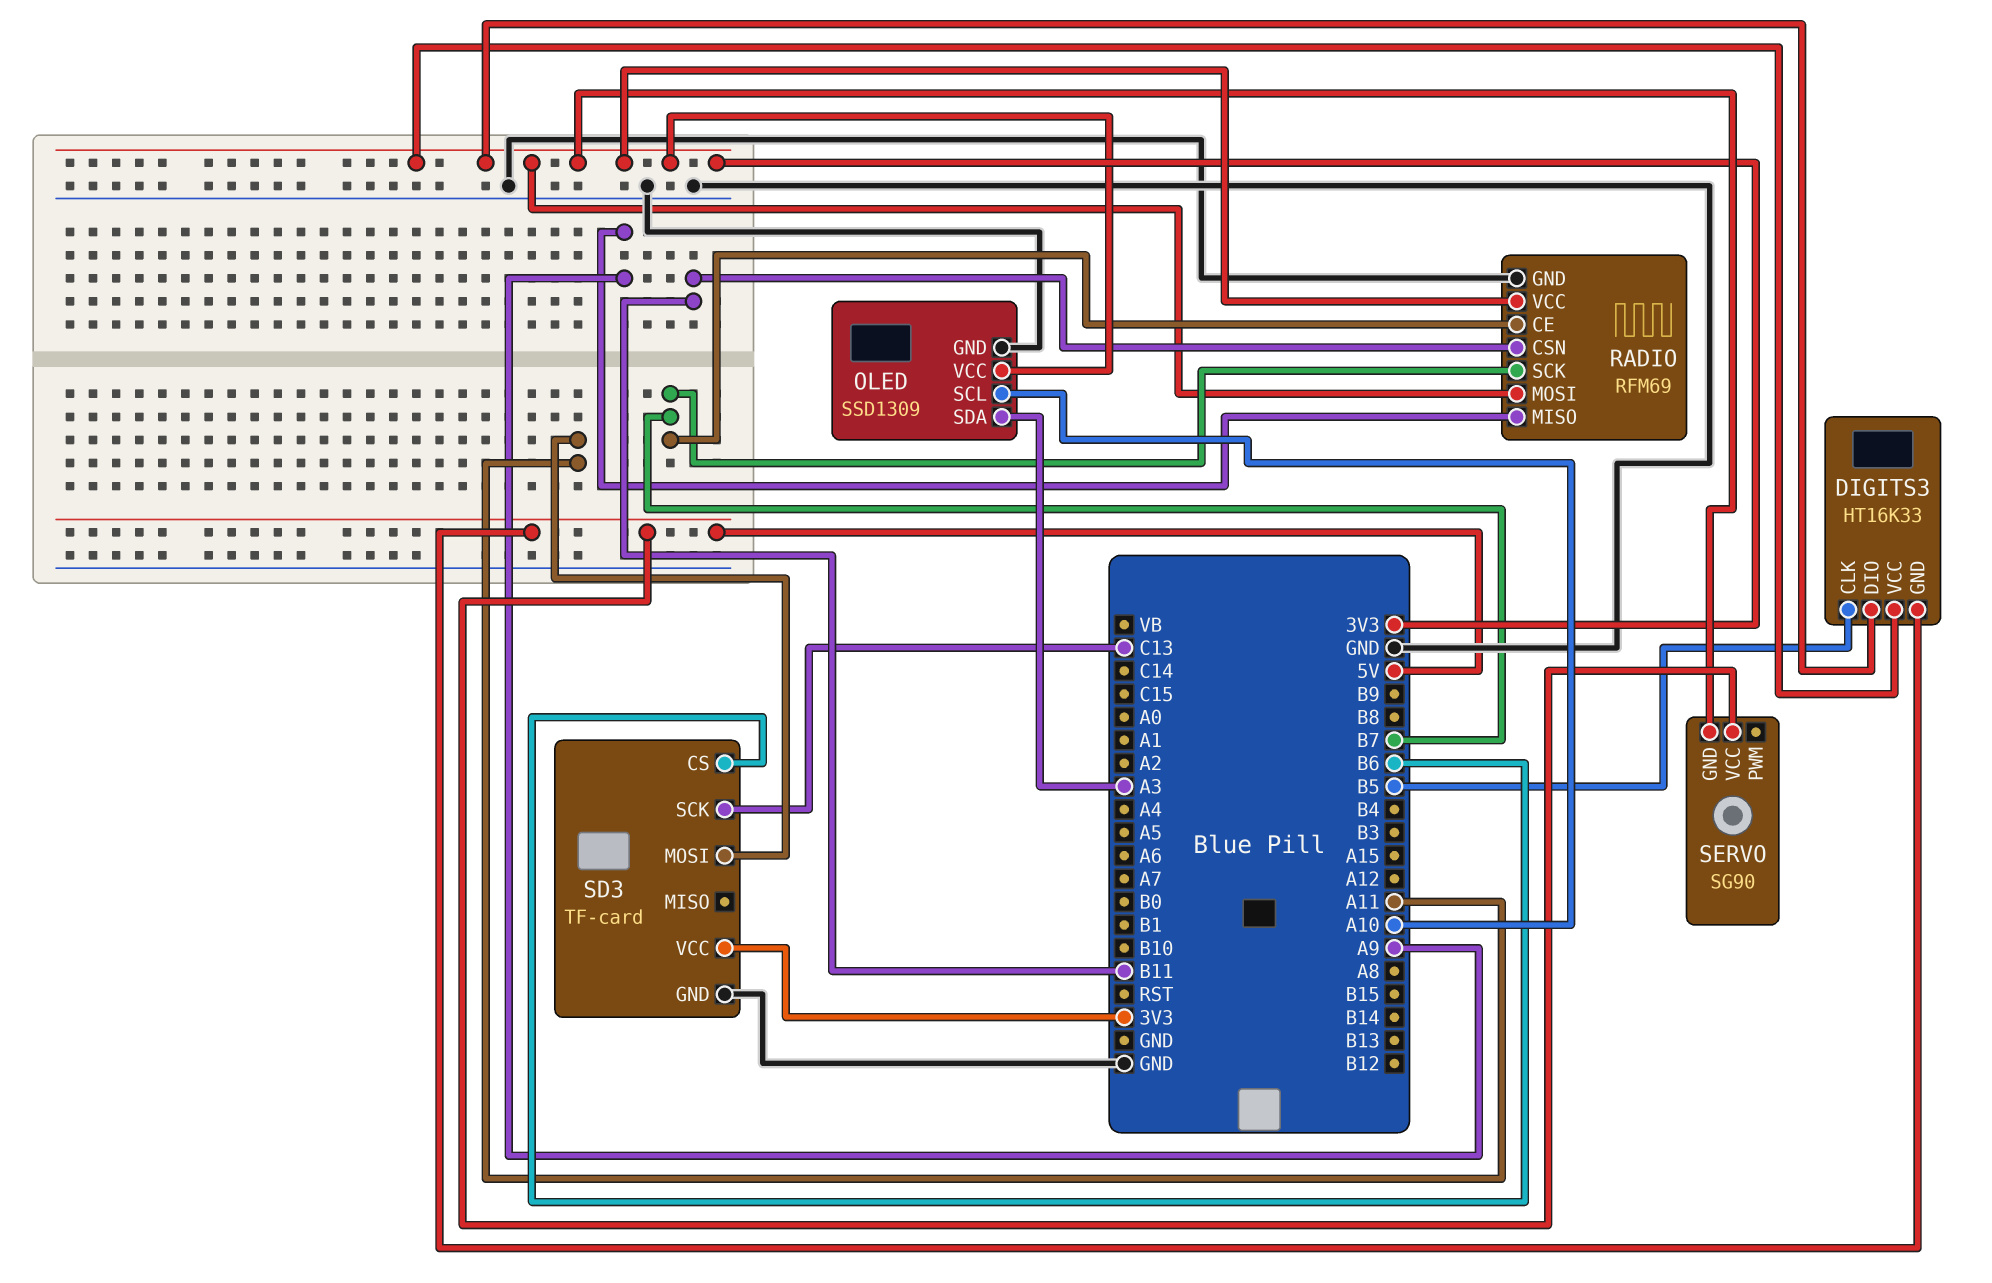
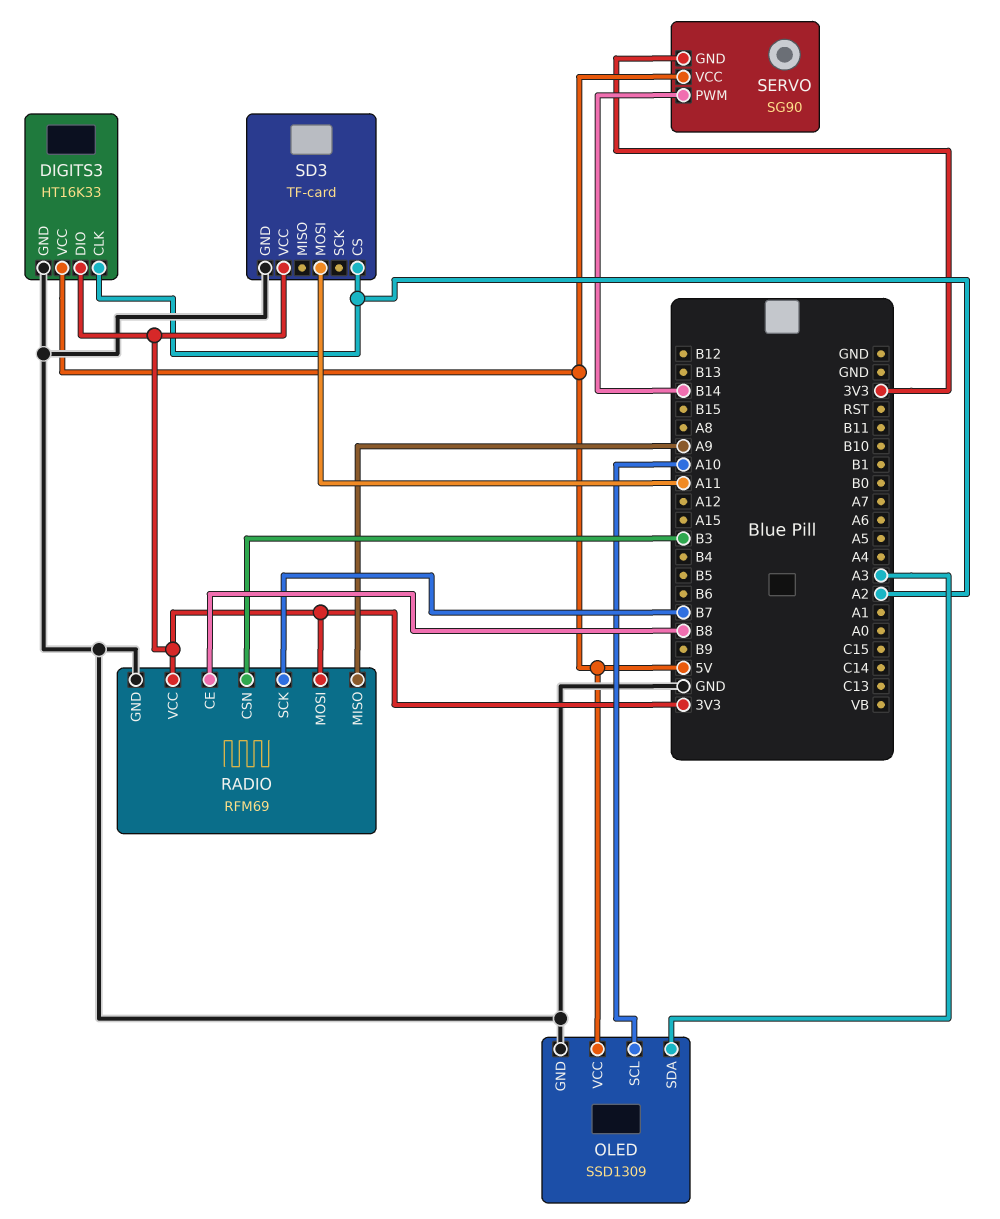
DIGITS3 pin CLK: B5 -> A2
DIGITS3 pin GND: 5V -> GND
DIGITS3 pin VCC: 3V3 -> 5V
OLED pin VCC: 3V3 -> 5V
RADIO pin CE: B7 -> B8
RADIO pin CSN: B11 -> B3
SD3 pin CS: B6 -> A2
SD3 pin SCK: C13 -> none
SERVO pin PWM: none -> B14

